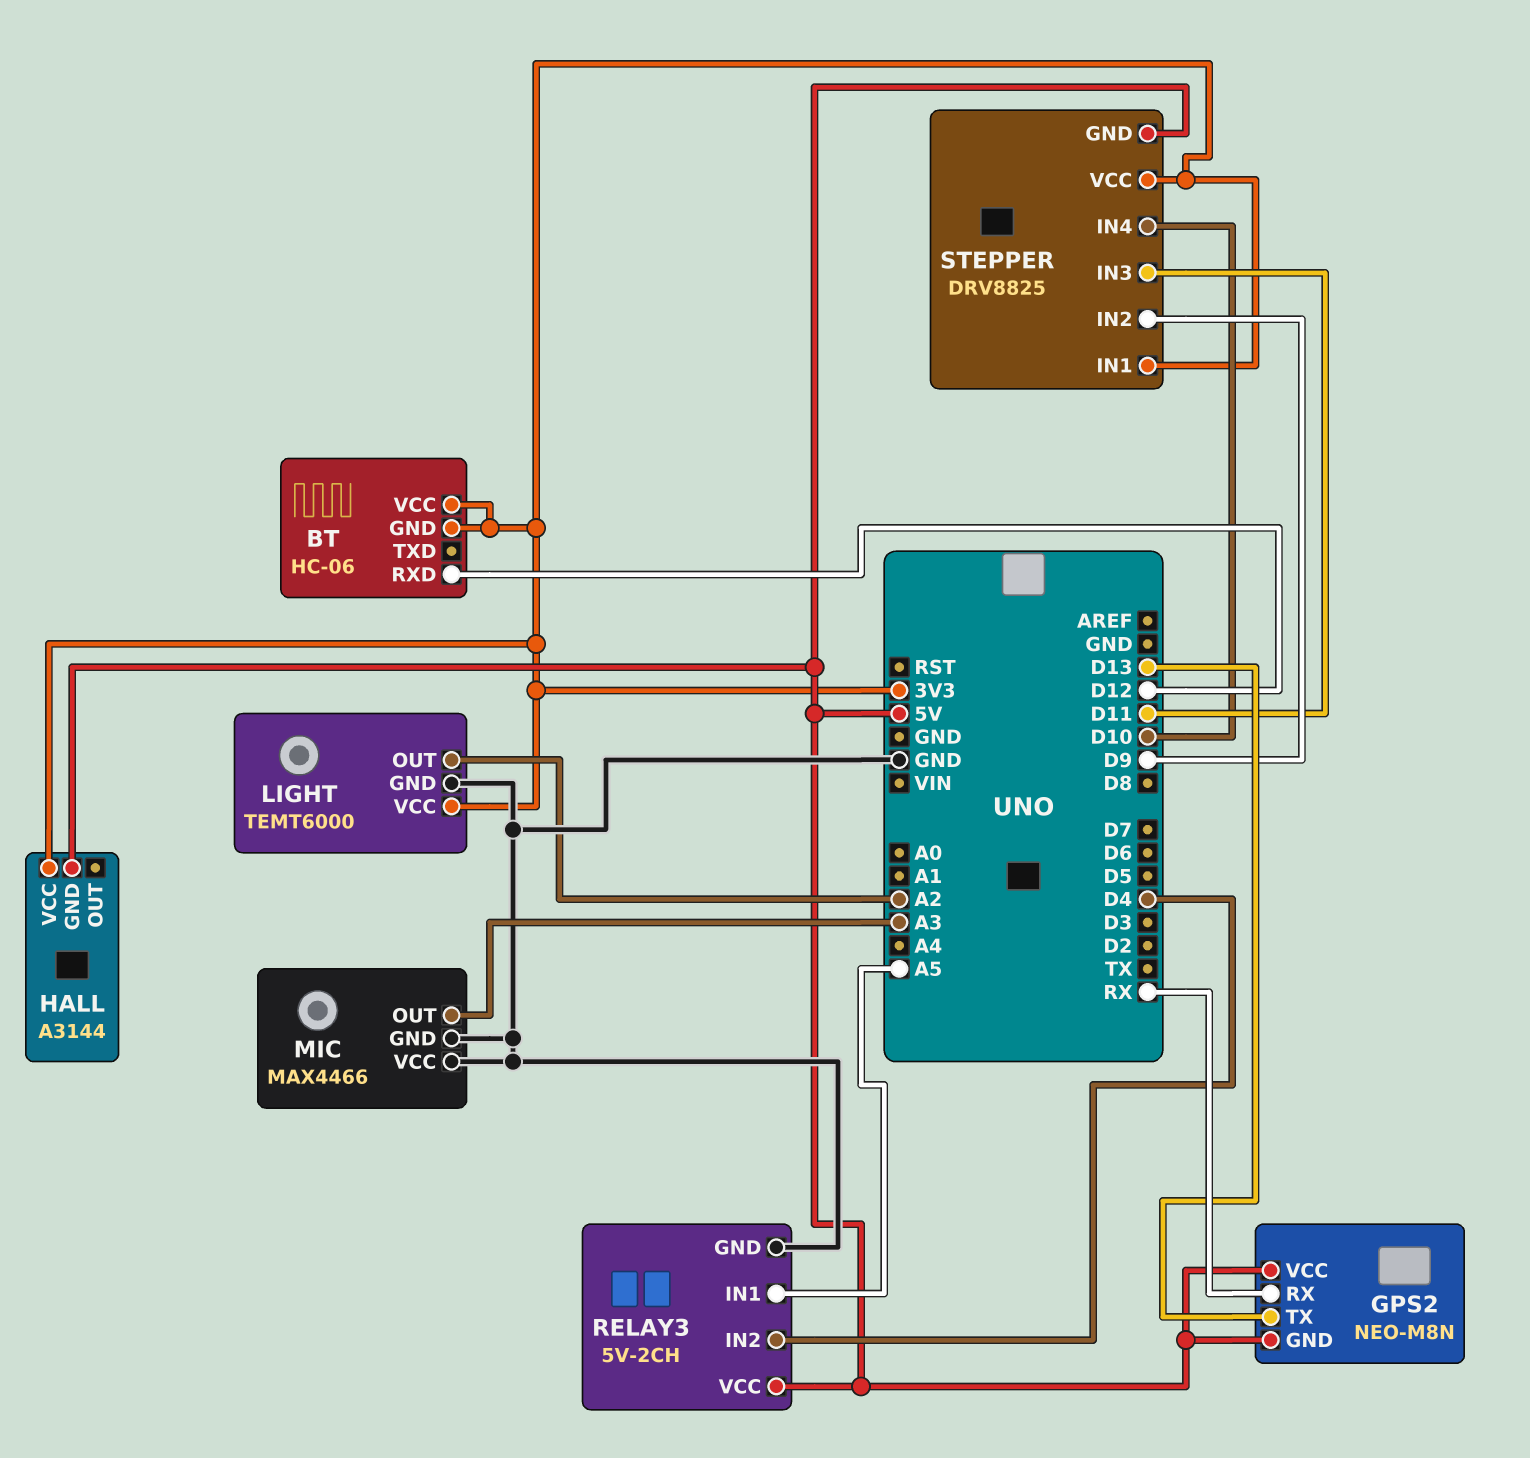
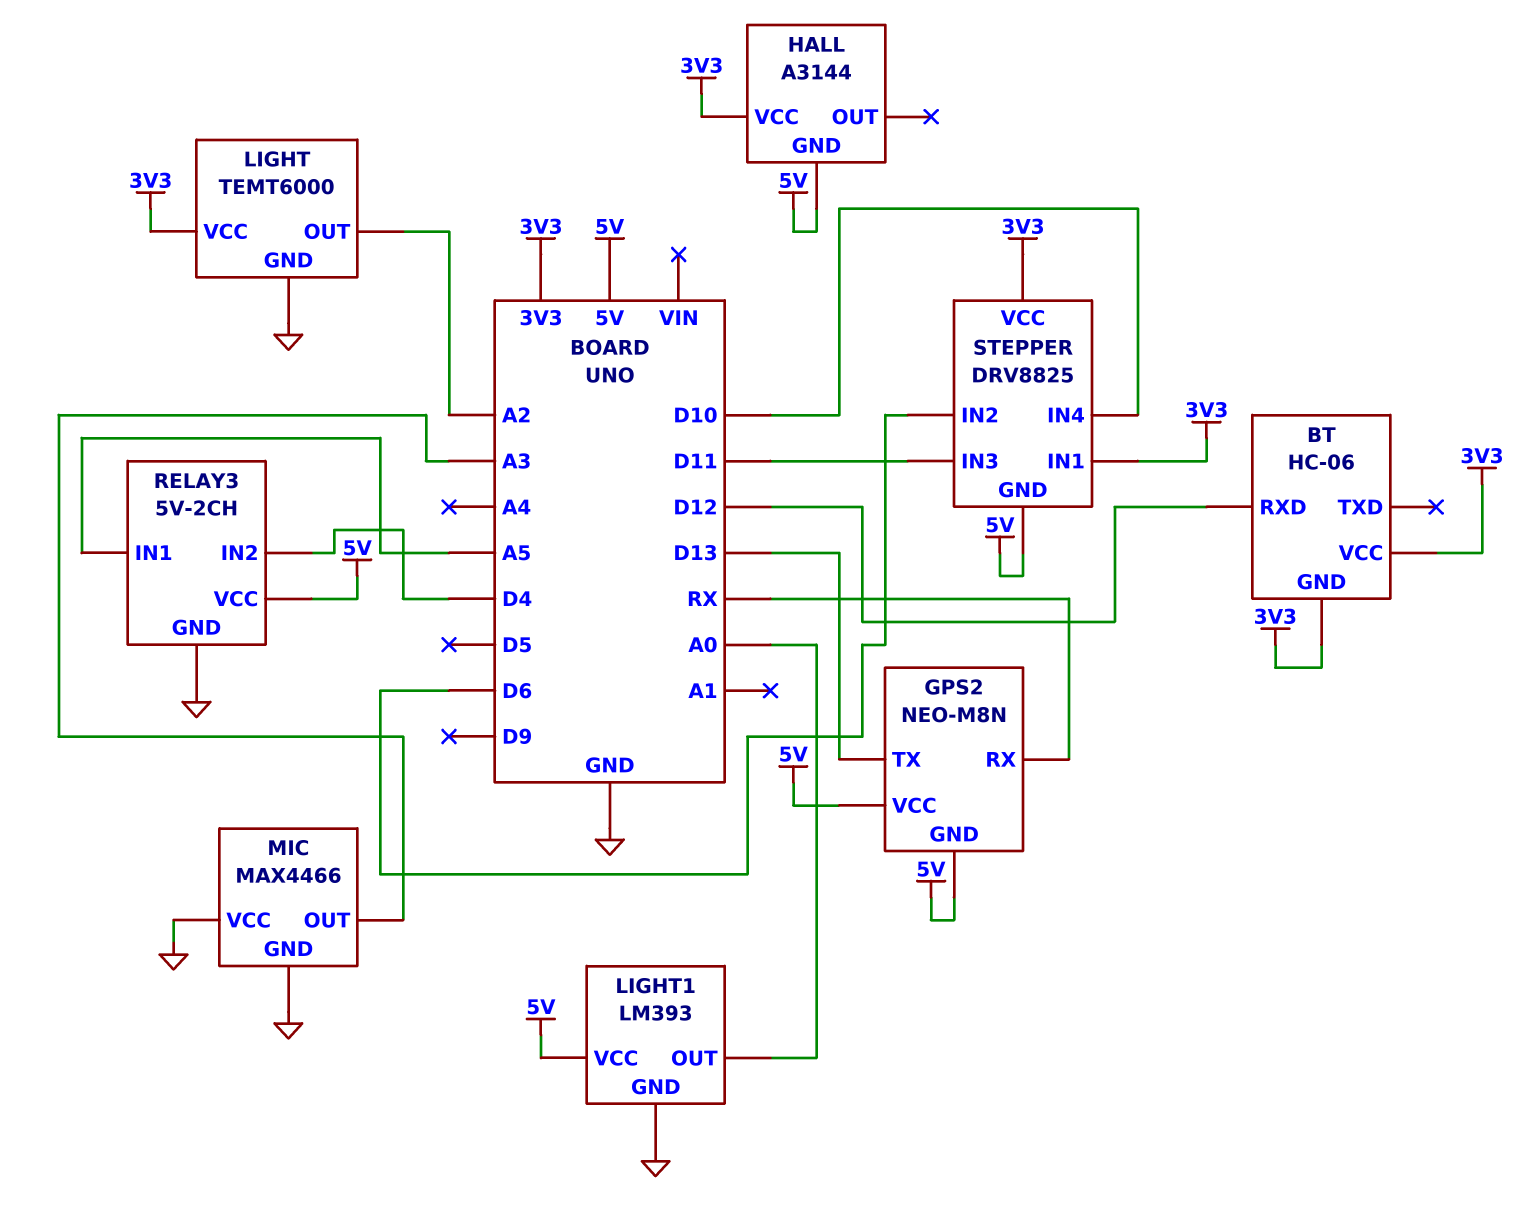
LIGHT1: none -> LM393
LIGHT1 pin GND: none -> GND
LIGHT1 pin OUT: none -> A0
LIGHT1 pin VCC: none -> 5V
STEPPER pin IN2: D9 -> D6

